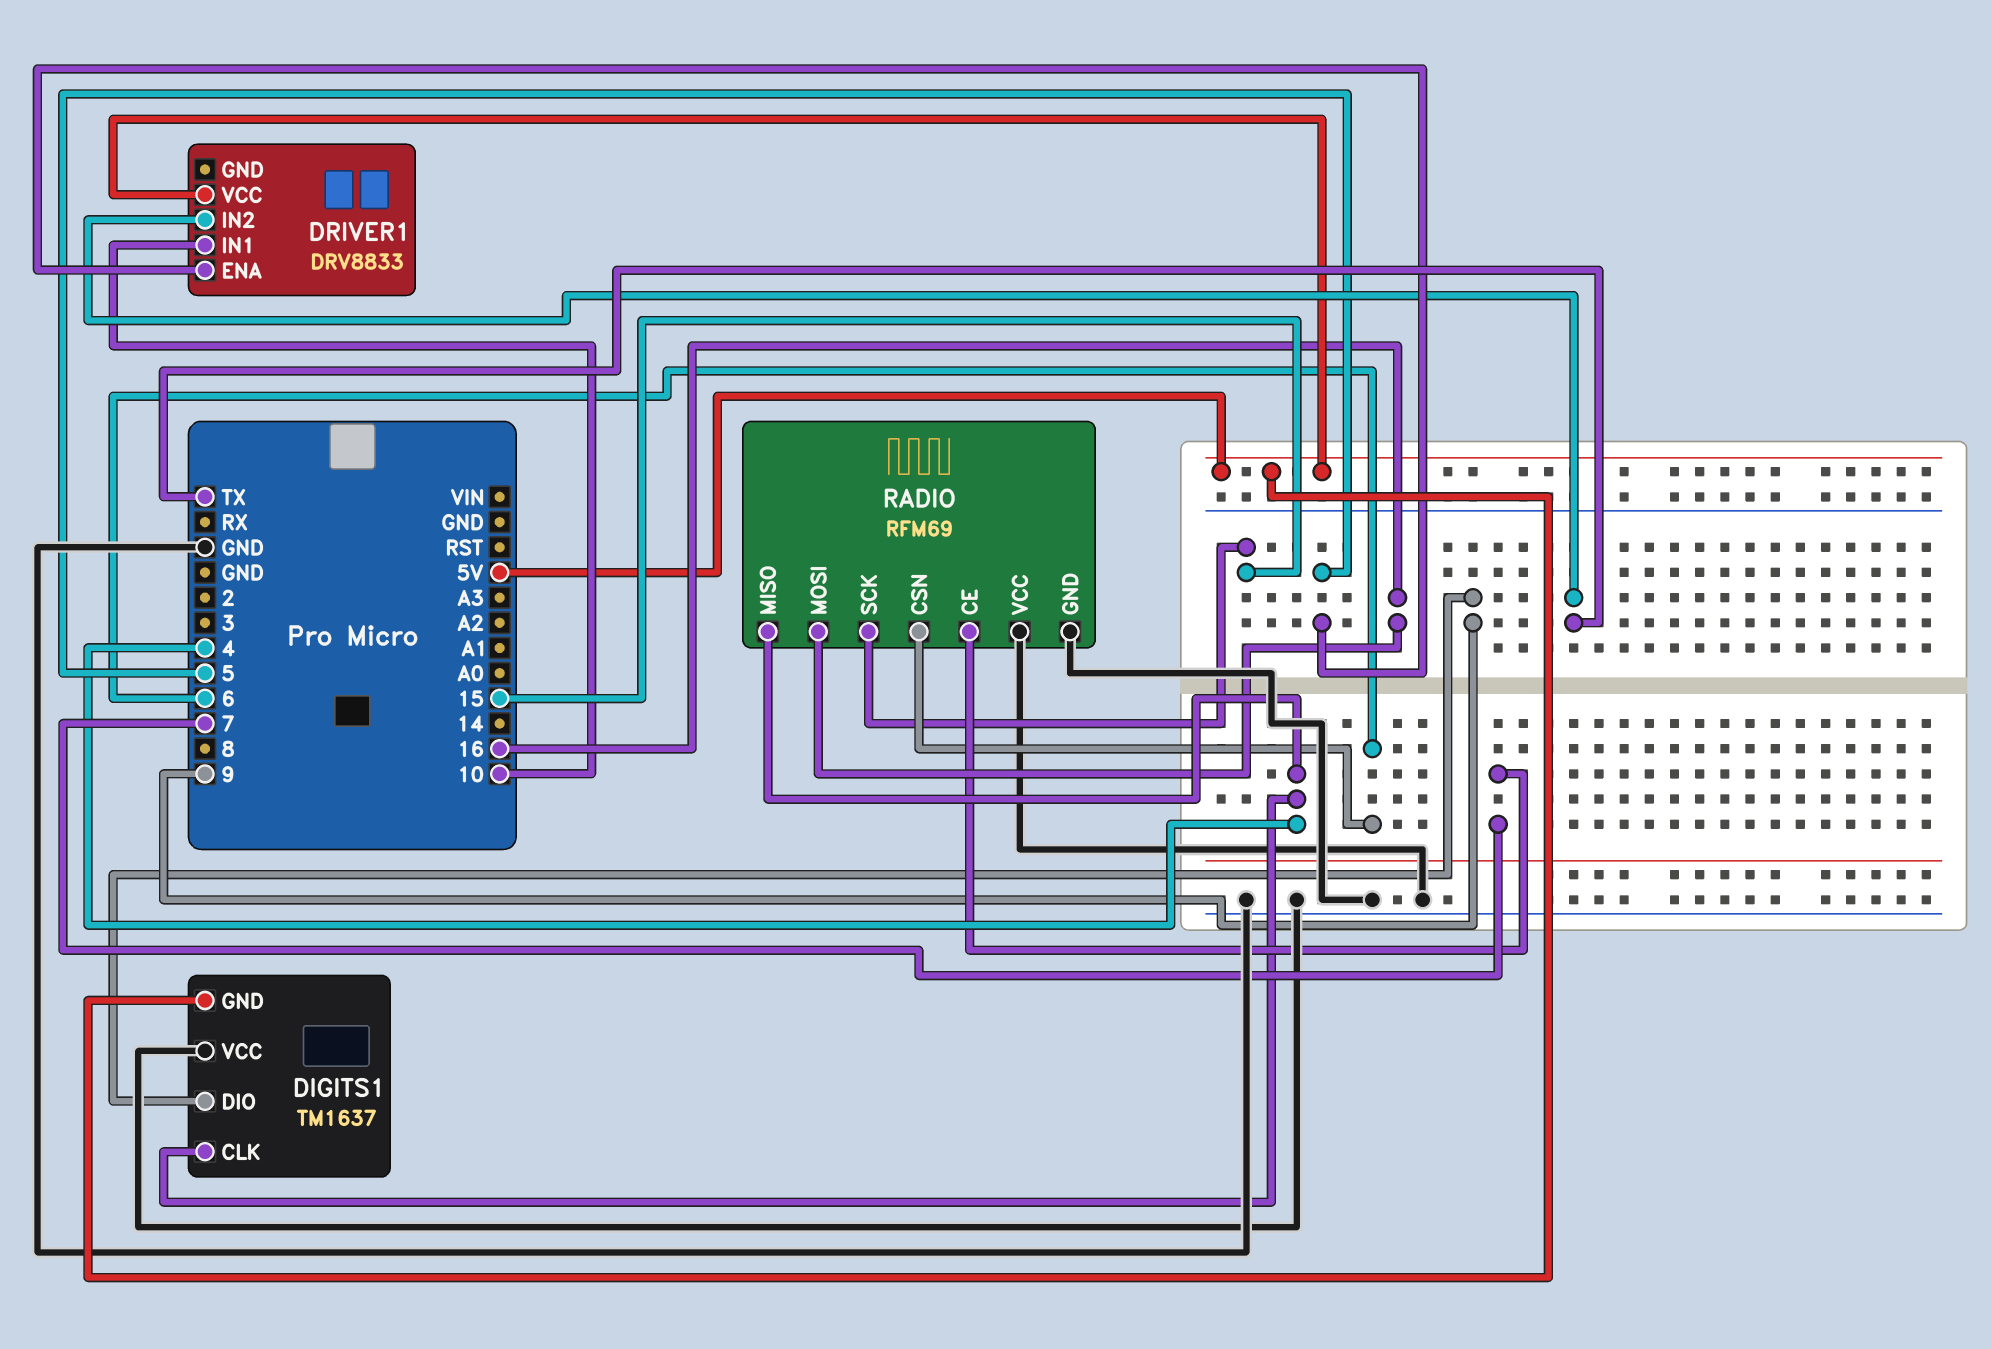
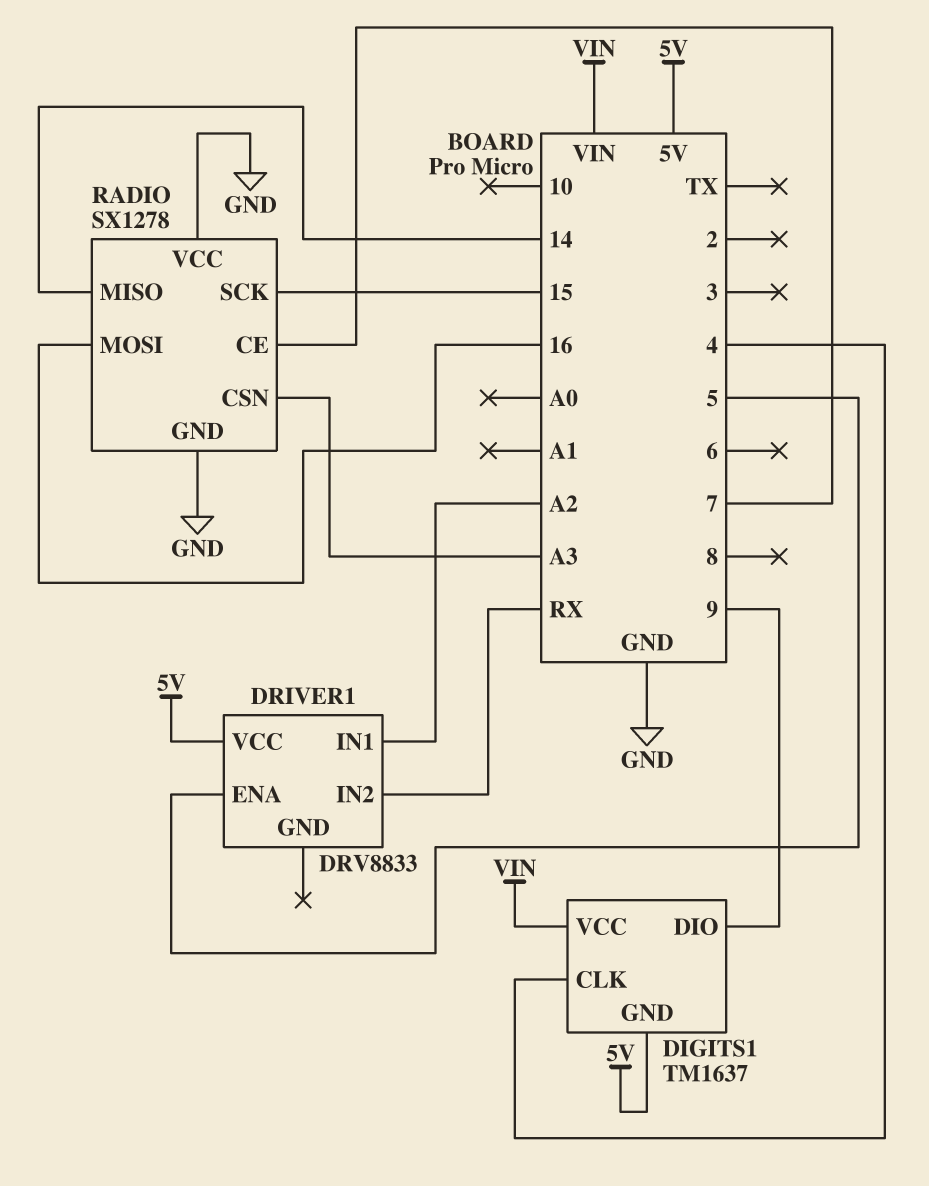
DIGITS1 pin VCC: GND -> VIN
DRIVER1 pin IN1: 10 -> A2
DRIVER1 pin IN2: TX -> RX
RADIO: RFM69 -> SX1278
RADIO pin CSN: 6 -> A3
RADIO pin MISO: 4 -> 14

